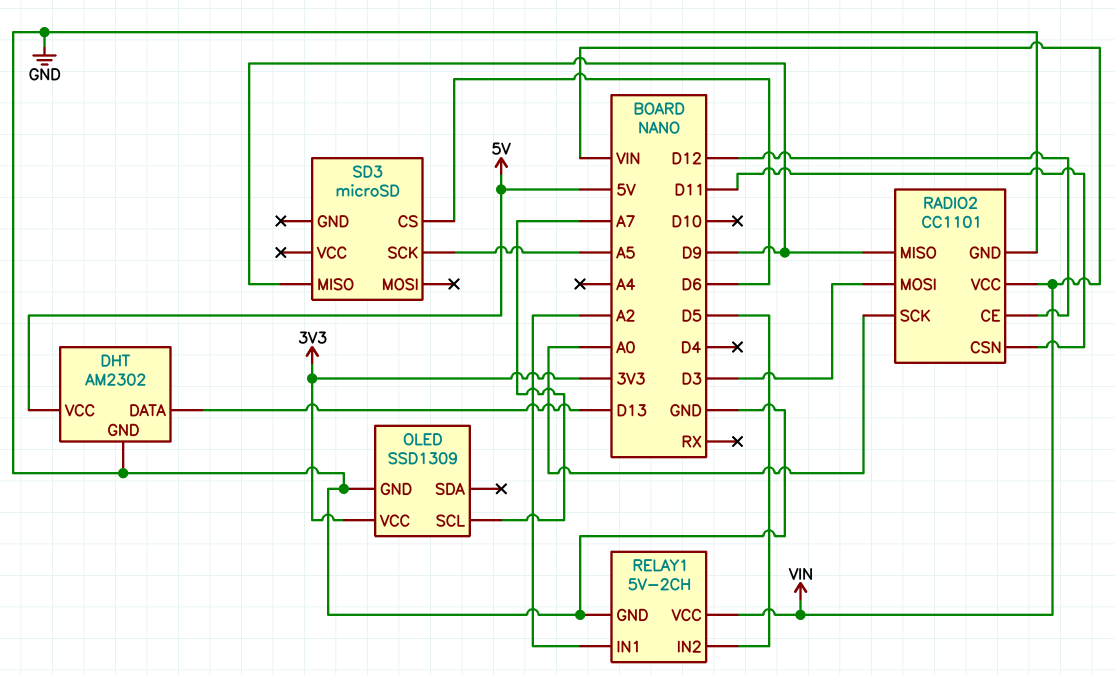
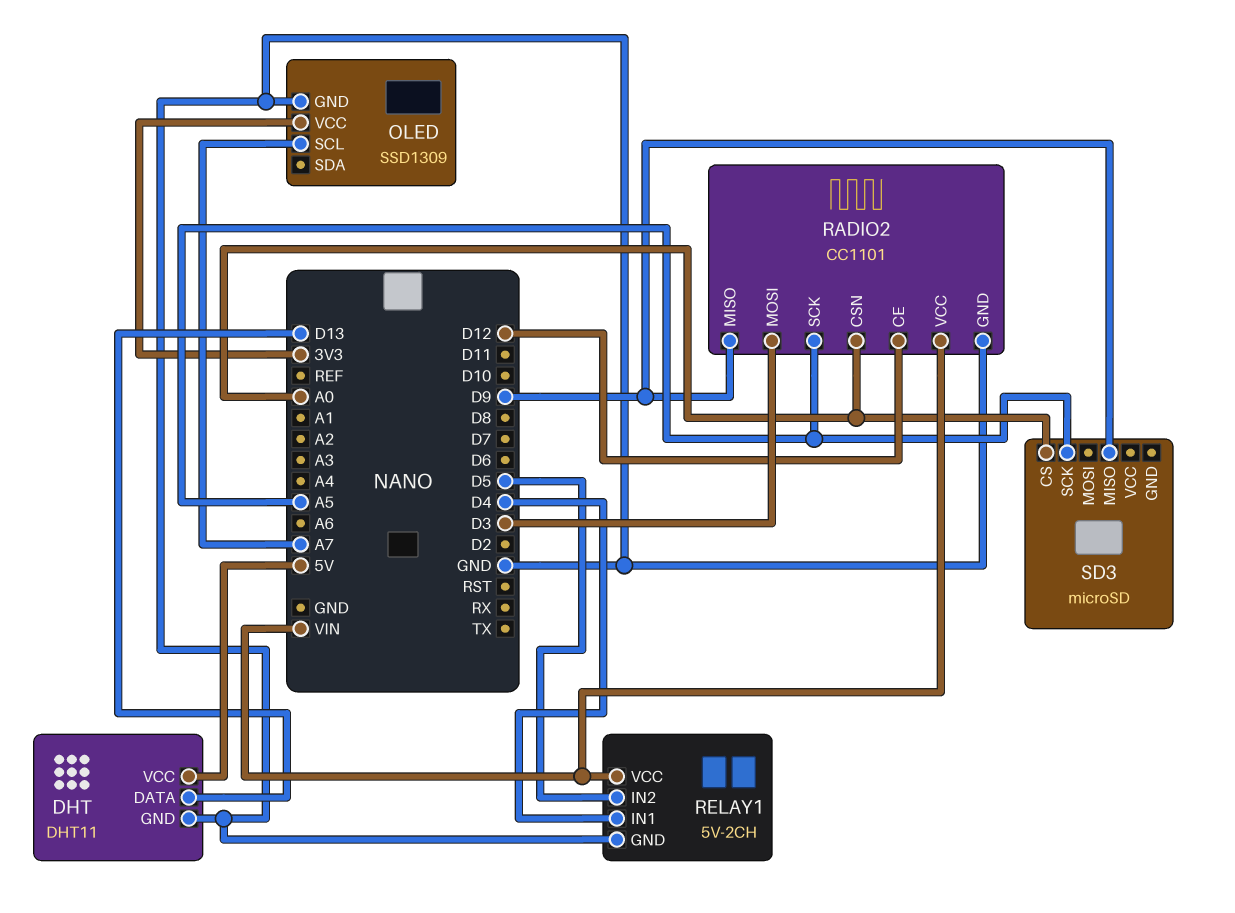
DHT: AM2302 -> DHT11
RADIO2 pin CSN: D11 -> A0
RADIO2 pin SCK: A0 -> A5
RELAY1 pin IN1: A2 -> D4
SD3 pin CS: D6 -> A0

